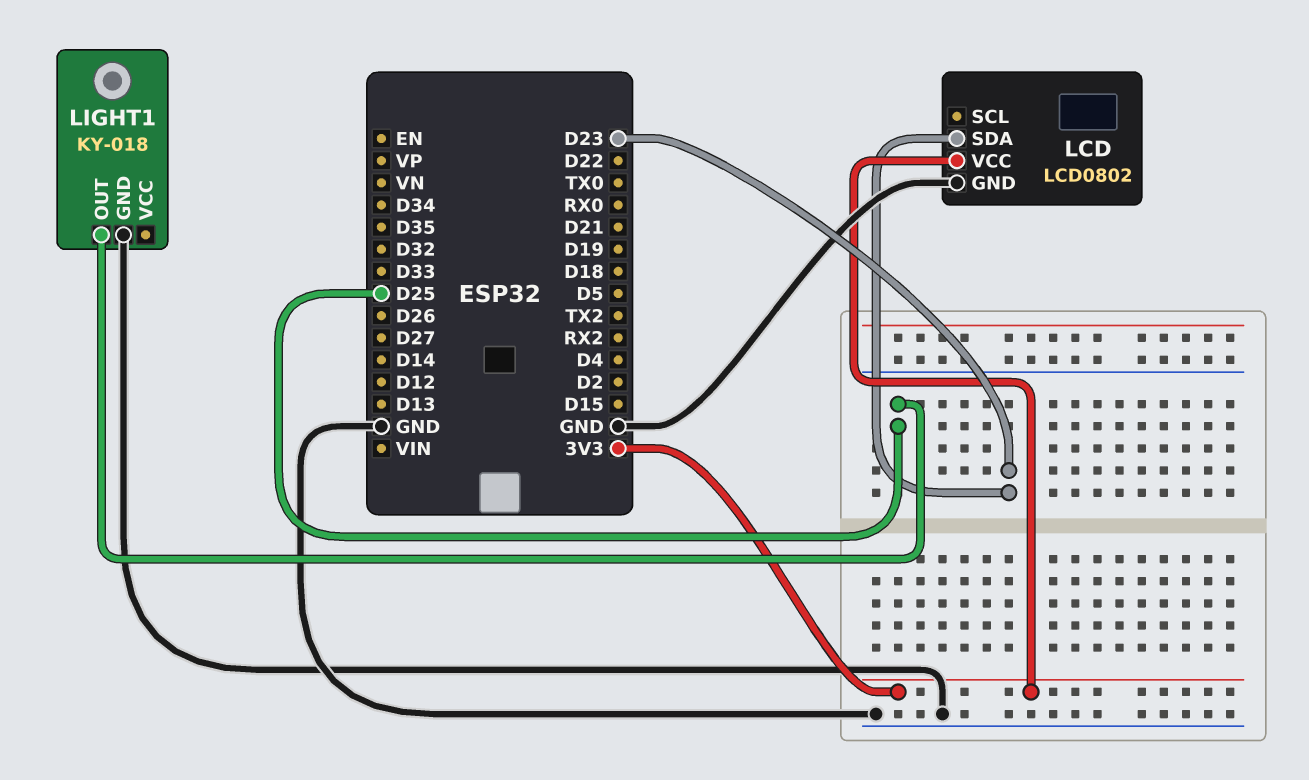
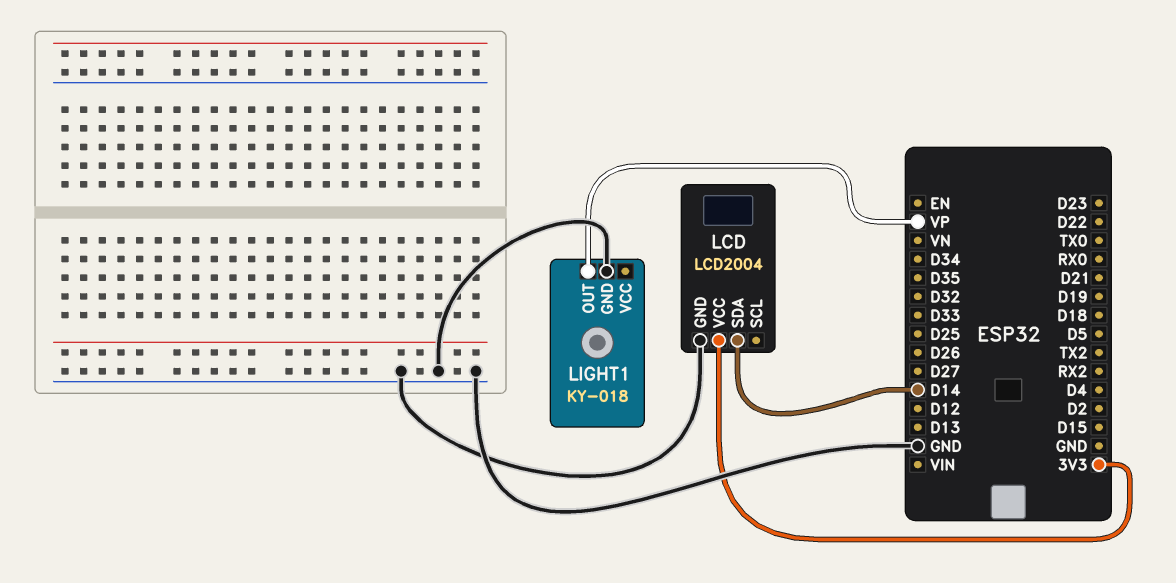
LCD: LCD0802 -> LCD2004
LCD pin SDA: D23 -> D14
LIGHT1 pin OUT: D25 -> VP

